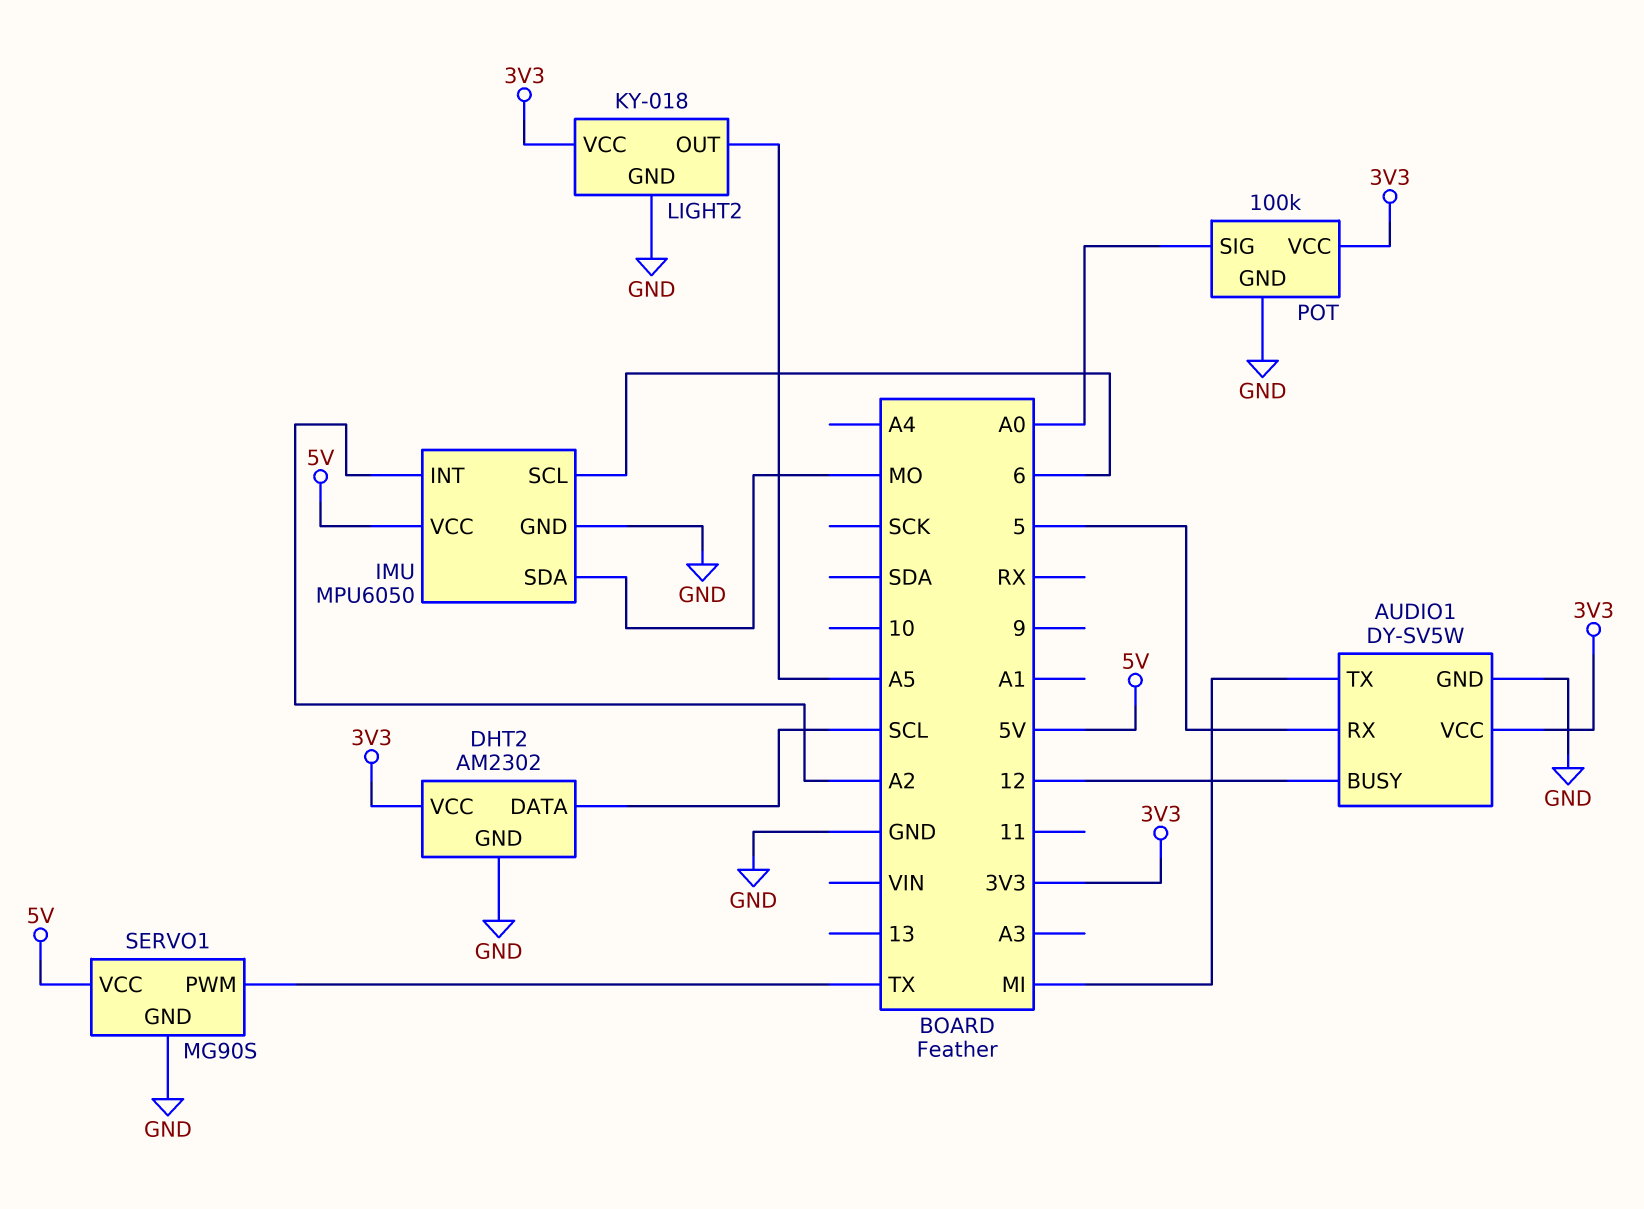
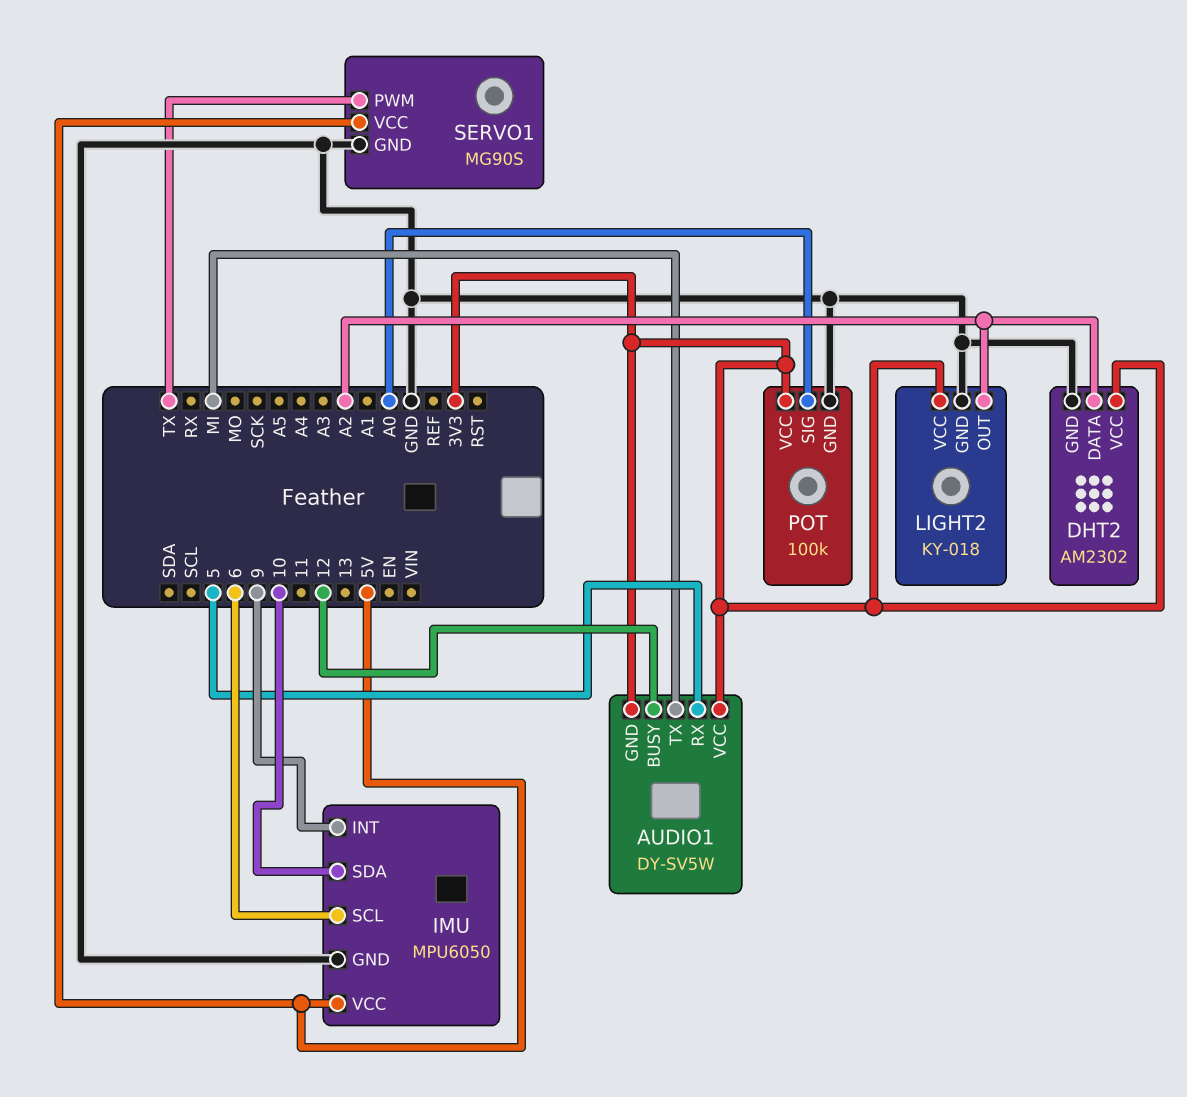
AUDIO1 pin GND: GND -> 3V3
DHT2 pin DATA: SCL -> A2
IMU pin INT: A2 -> 9
IMU pin SDA: MO -> 10
LIGHT2 pin OUT: A5 -> A2

